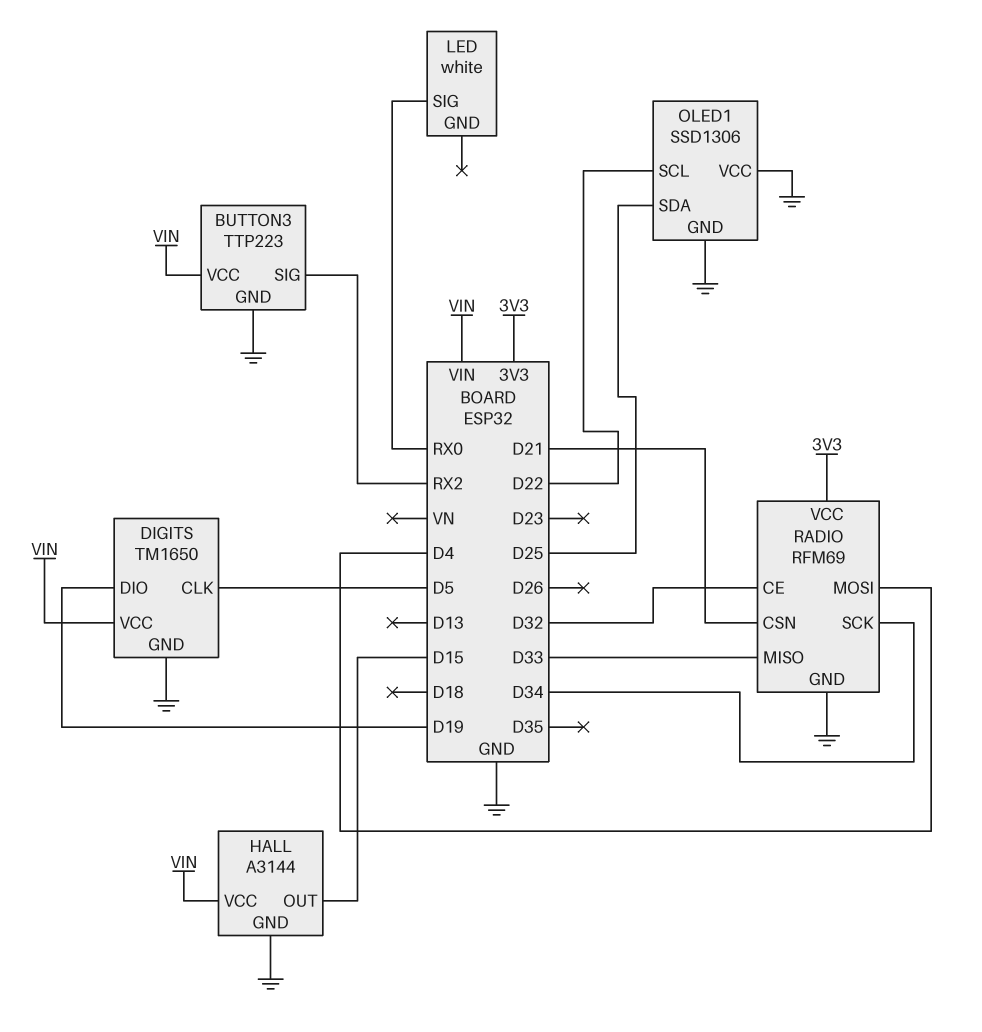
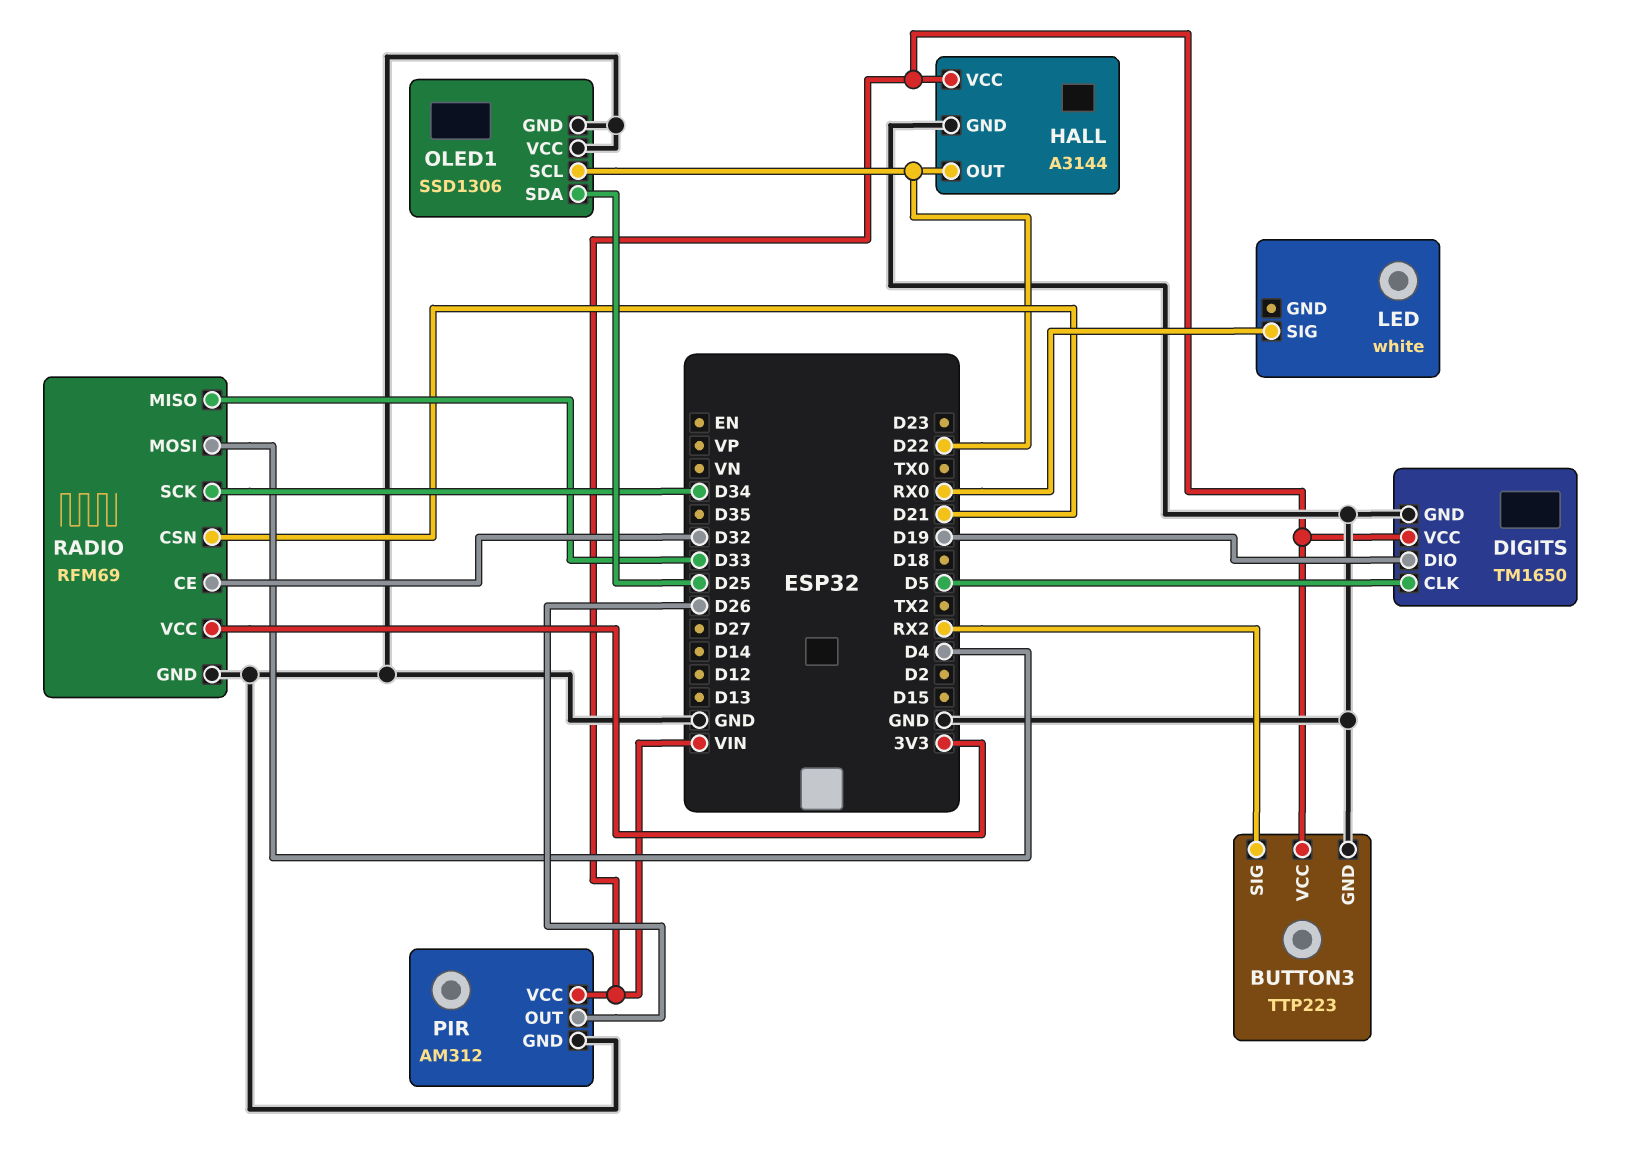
HALL pin OUT: D15 -> D22
PIR: none -> AM312
PIR pin GND: none -> GND
PIR pin OUT: none -> D26
PIR pin VCC: none -> VIN

